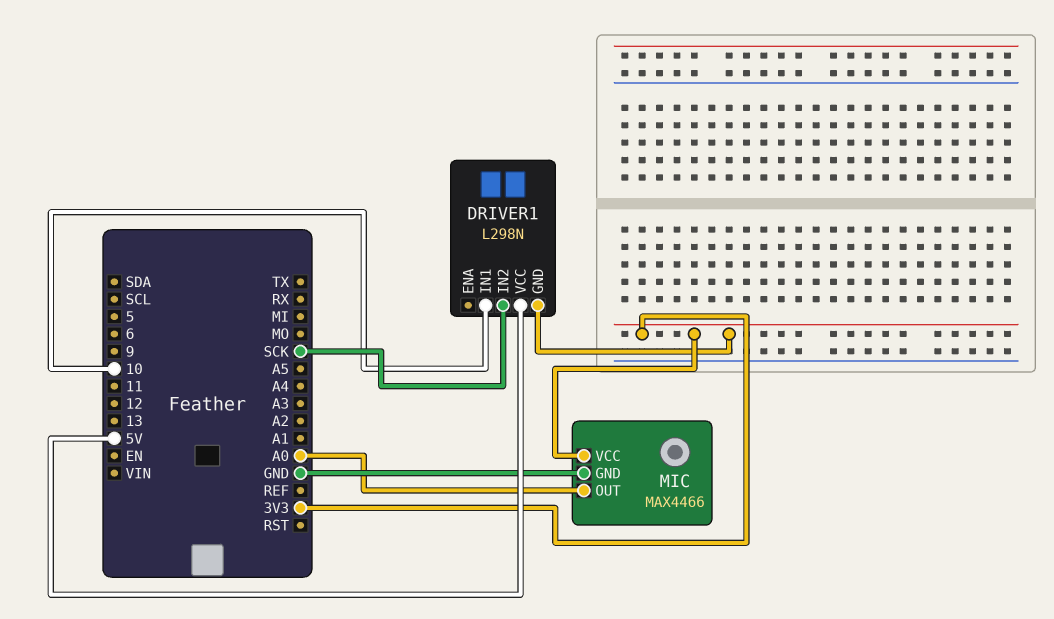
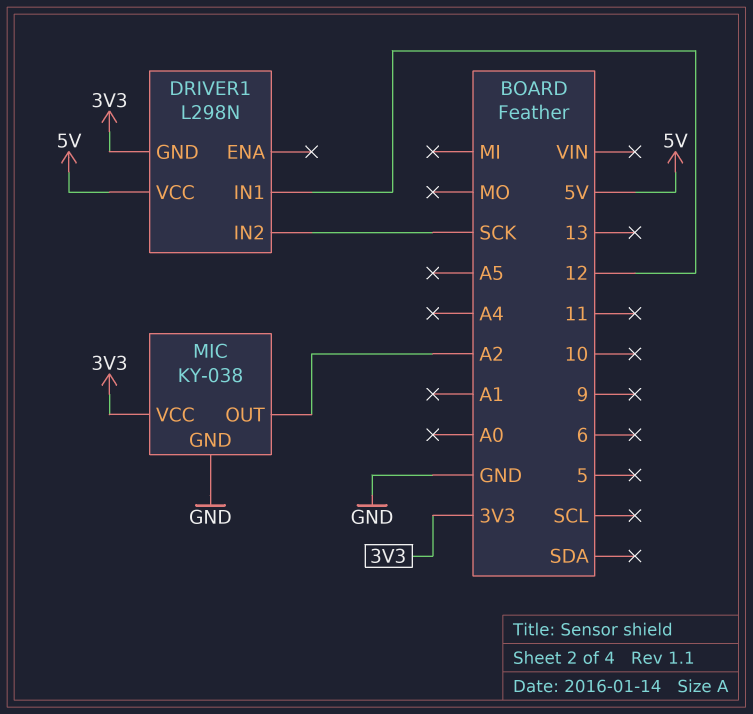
DRIVER1 pin IN1: 10 -> 12
MIC: MAX4466 -> KY-038
MIC pin OUT: A0 -> A2

